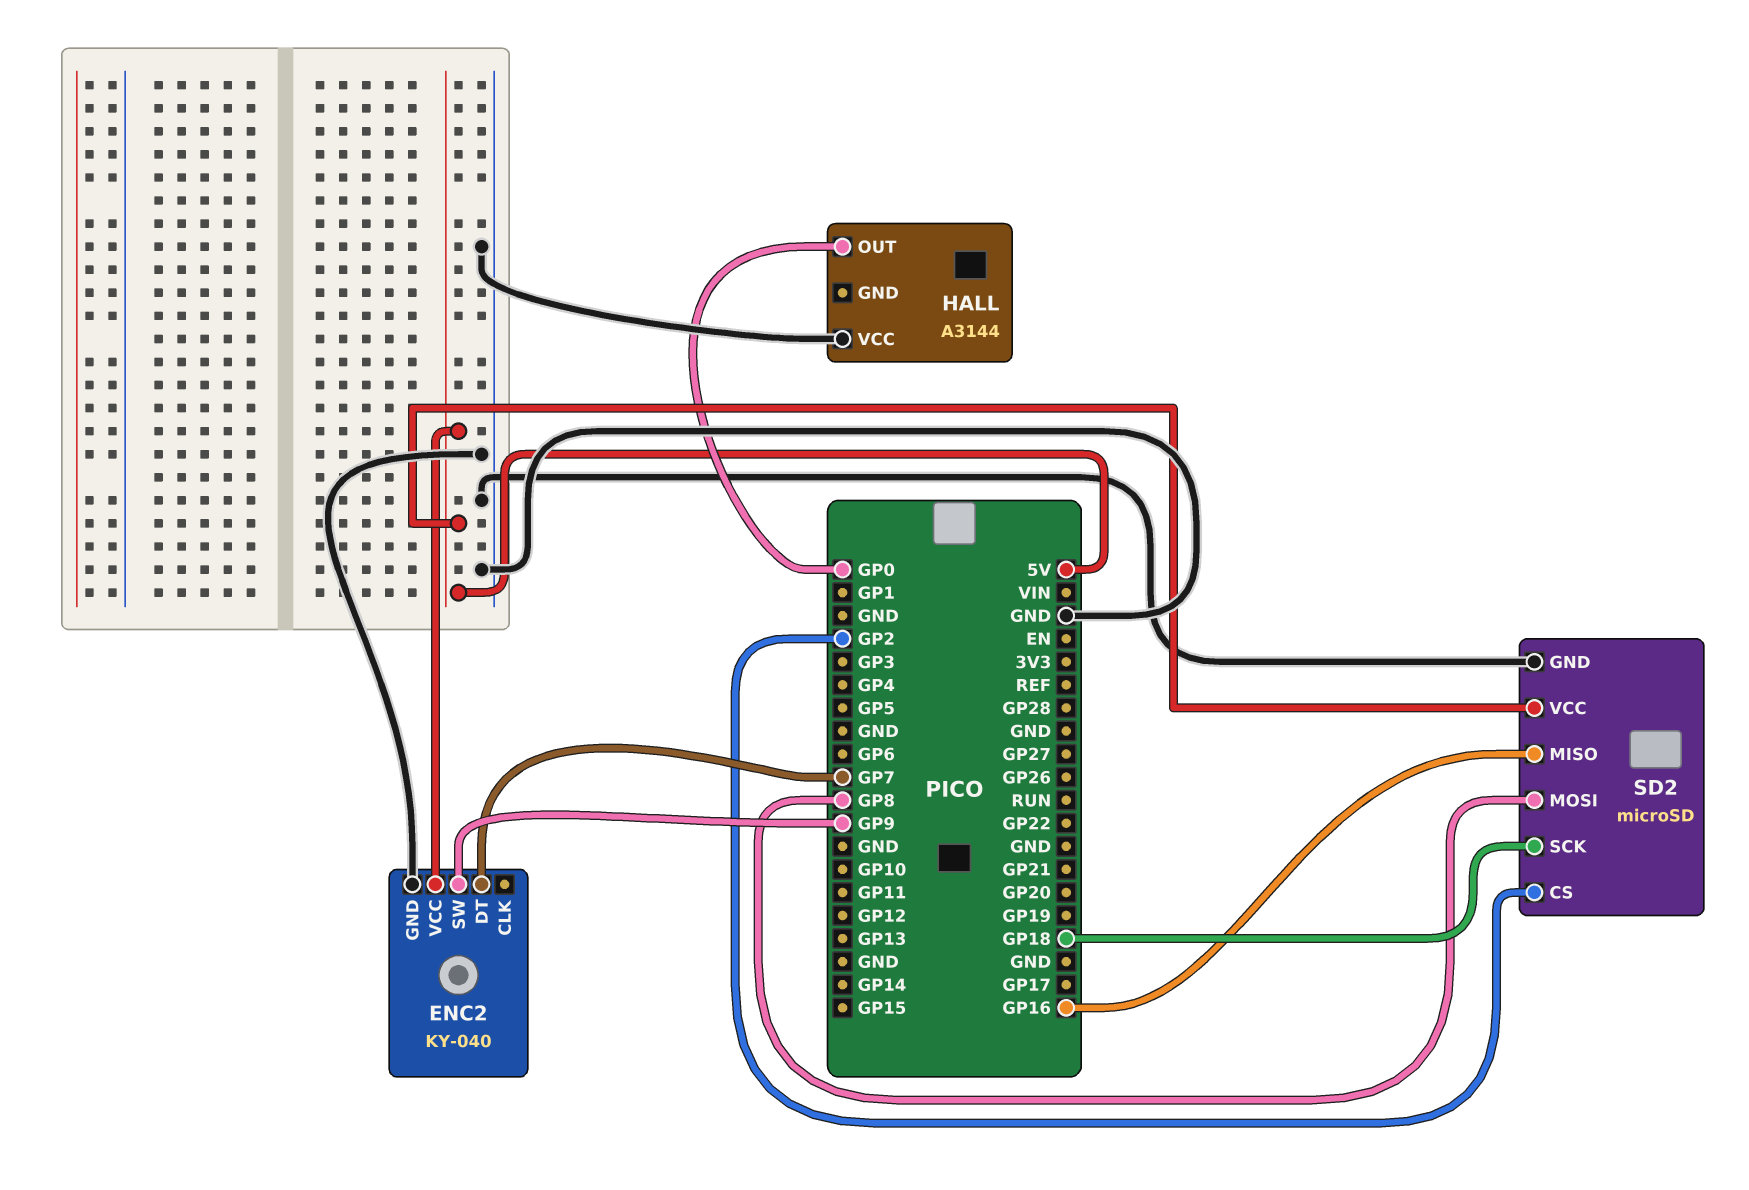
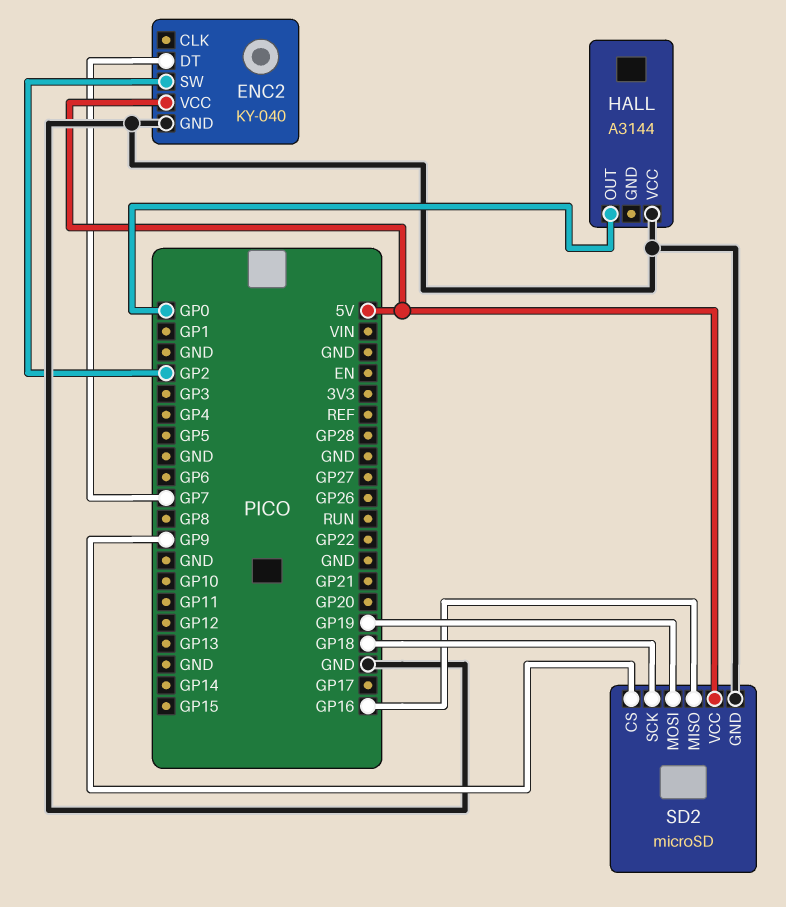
ENC2 pin SW: GP9 -> GP2
SD2 pin CS: GP2 -> GP9
SD2 pin MOSI: GP8 -> GP19

